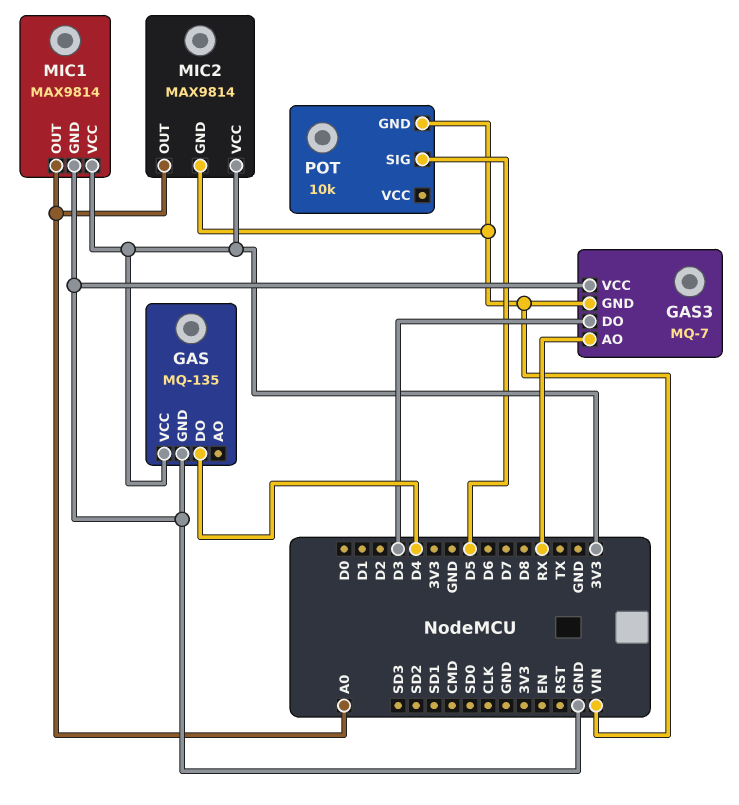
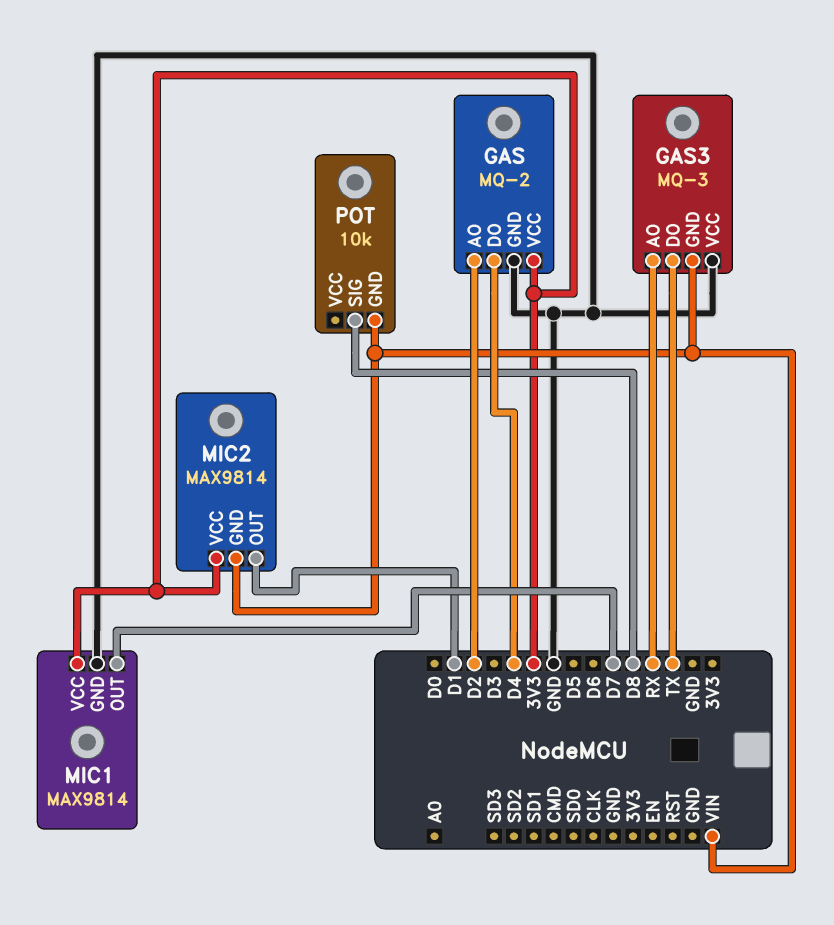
GAS: MQ-135 -> MQ-2
GAS pin AO: none -> D2
GAS3: MQ-7 -> MQ-3
GAS3 pin DO: D3 -> TX
MIC1 pin OUT: A0 -> D7
MIC2 pin OUT: A0 -> D1
POT pin SIG: D5 -> D8

